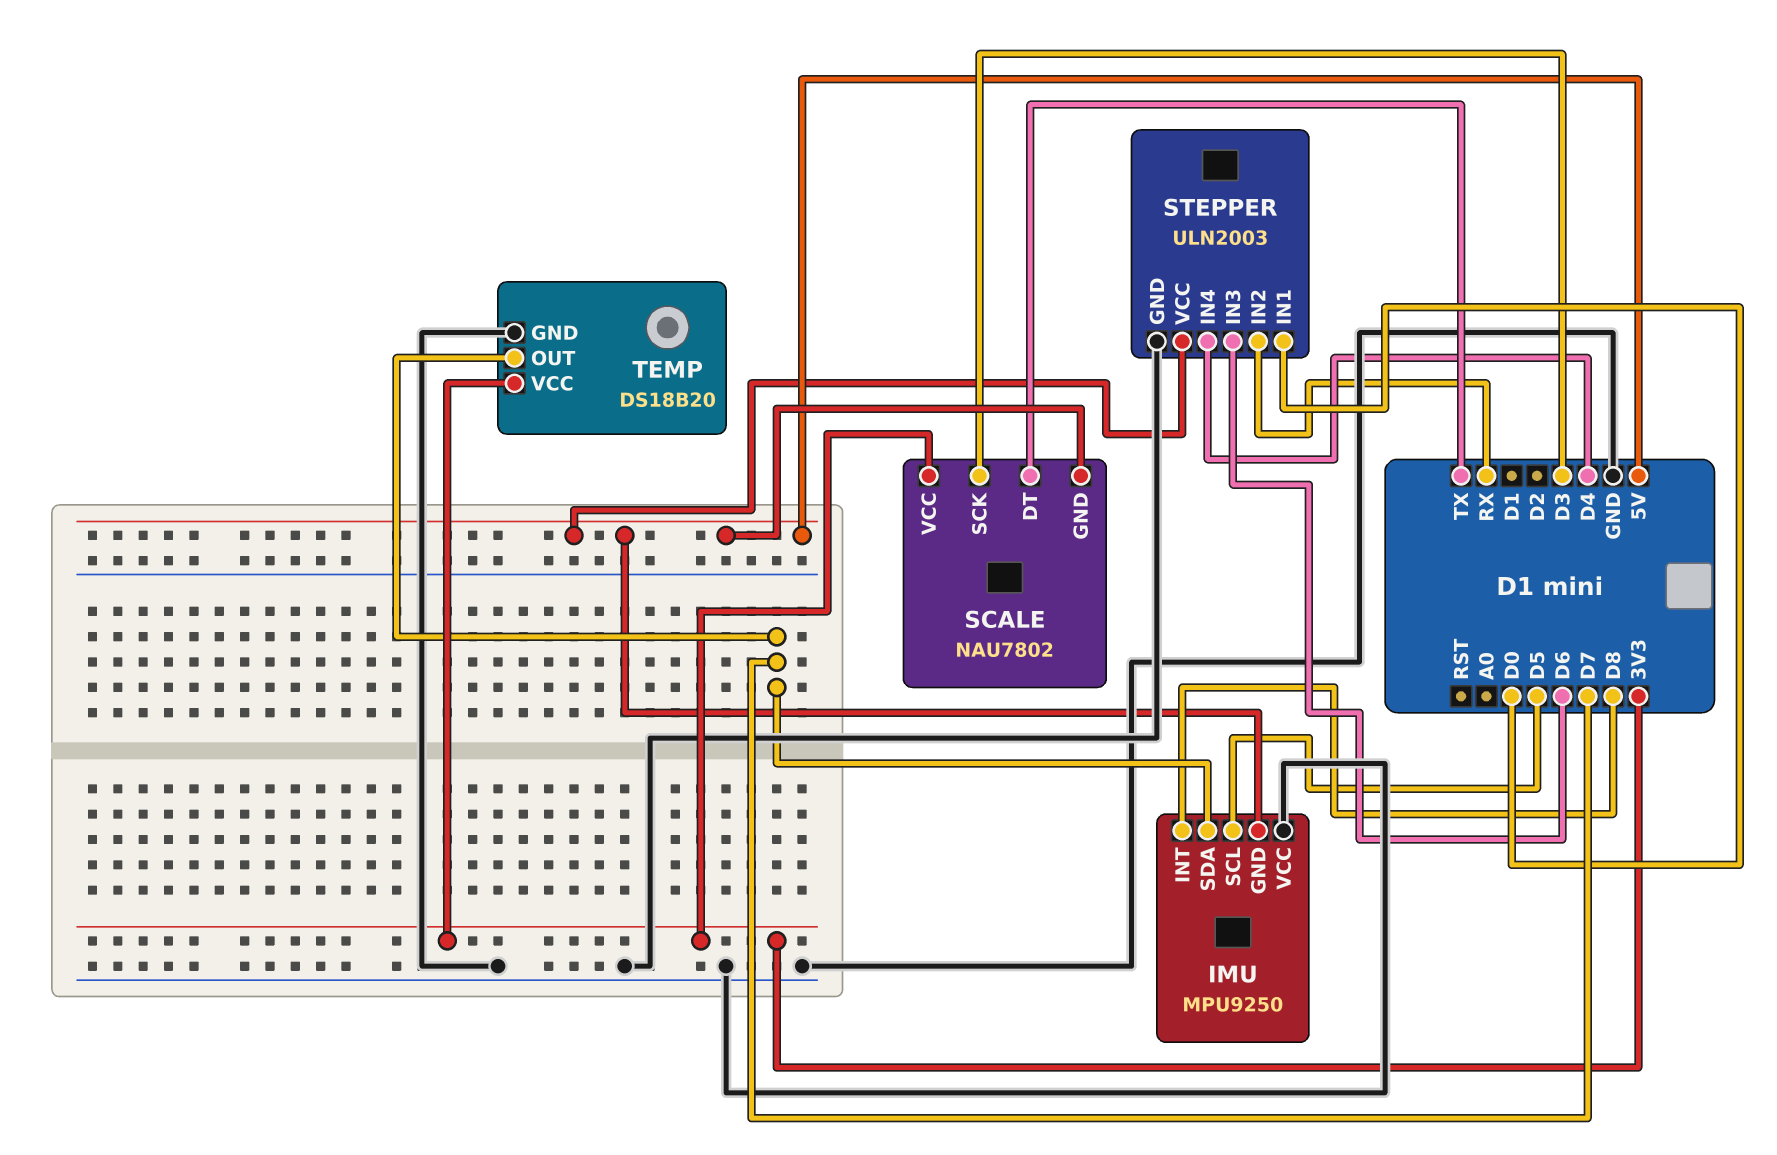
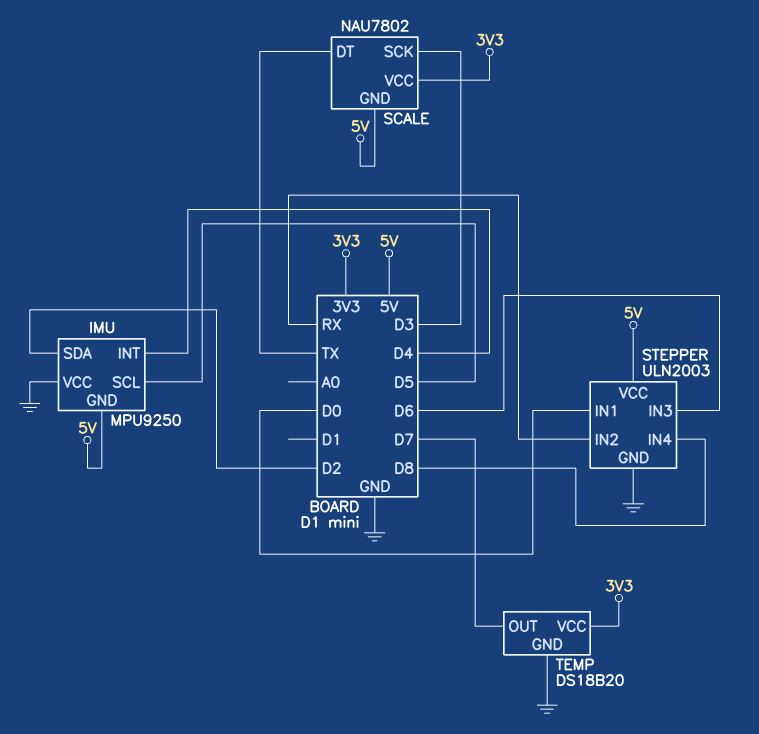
IMU pin INT: D8 -> D4
IMU pin SDA: D7 -> D2
STEPPER pin IN4: D4 -> D8

